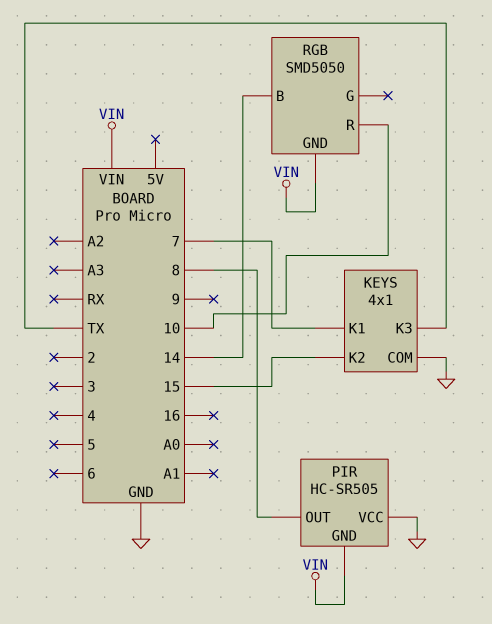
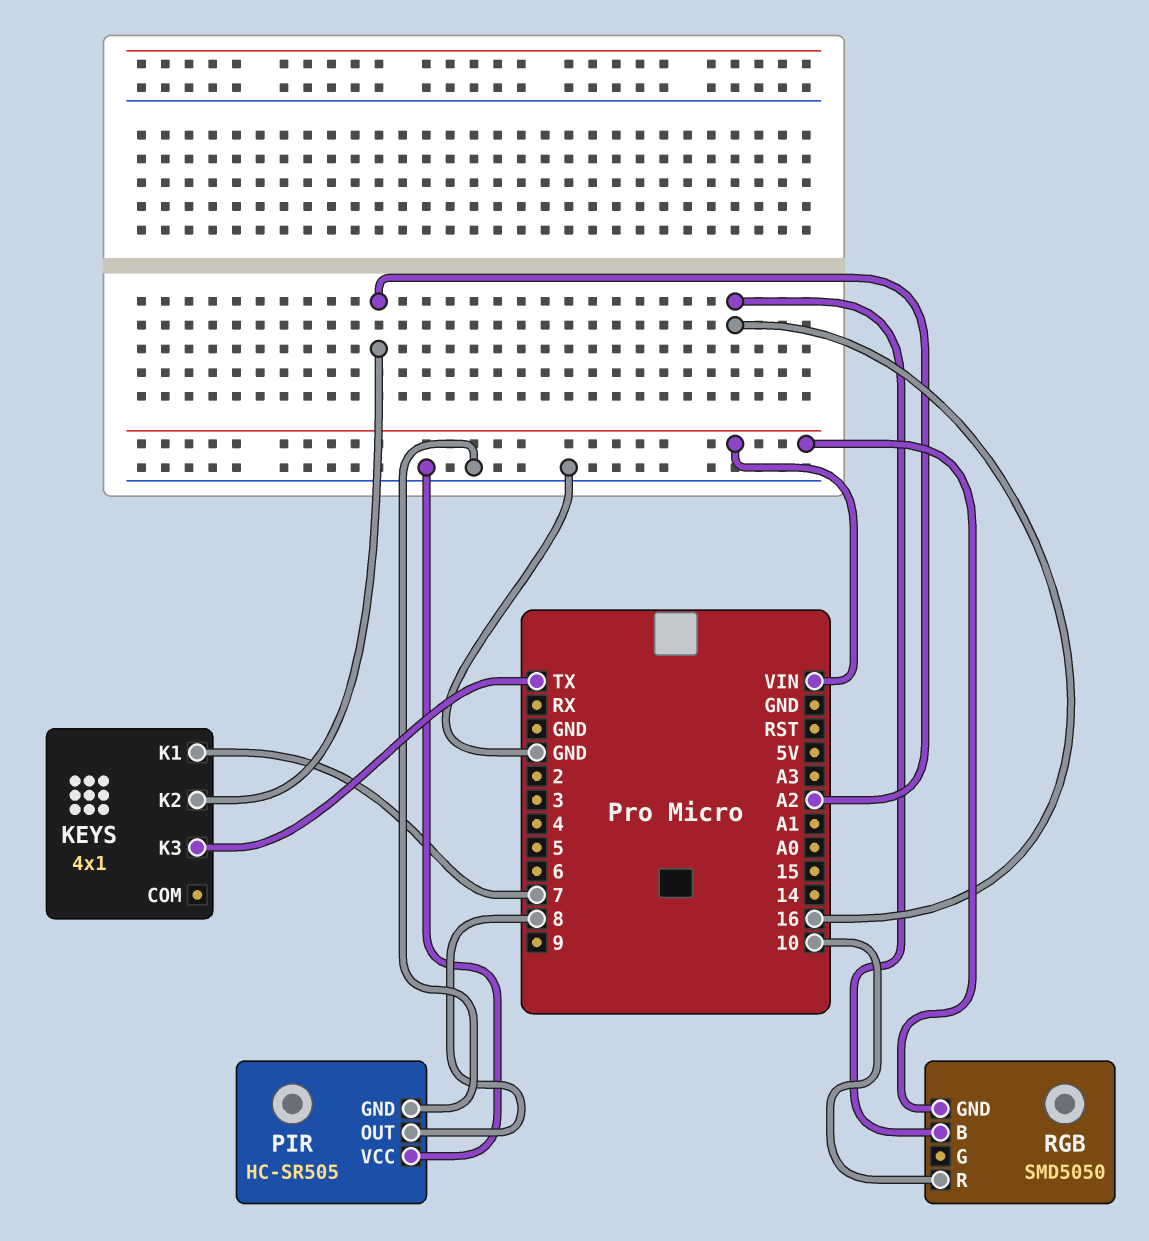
KEYS pin COM: GND -> none
KEYS pin K2: 15 -> A2
PIR pin GND: VIN -> GND
RGB pin B: 14 -> 16

